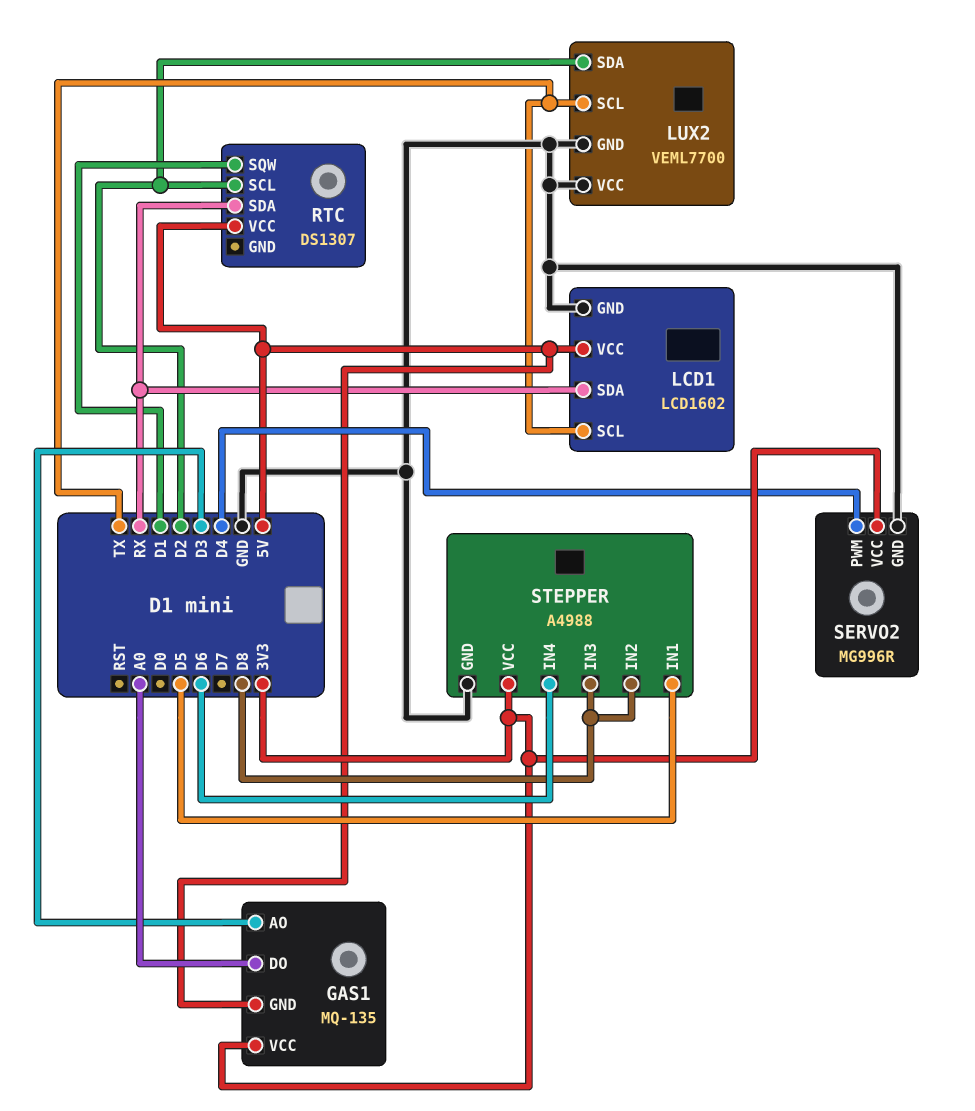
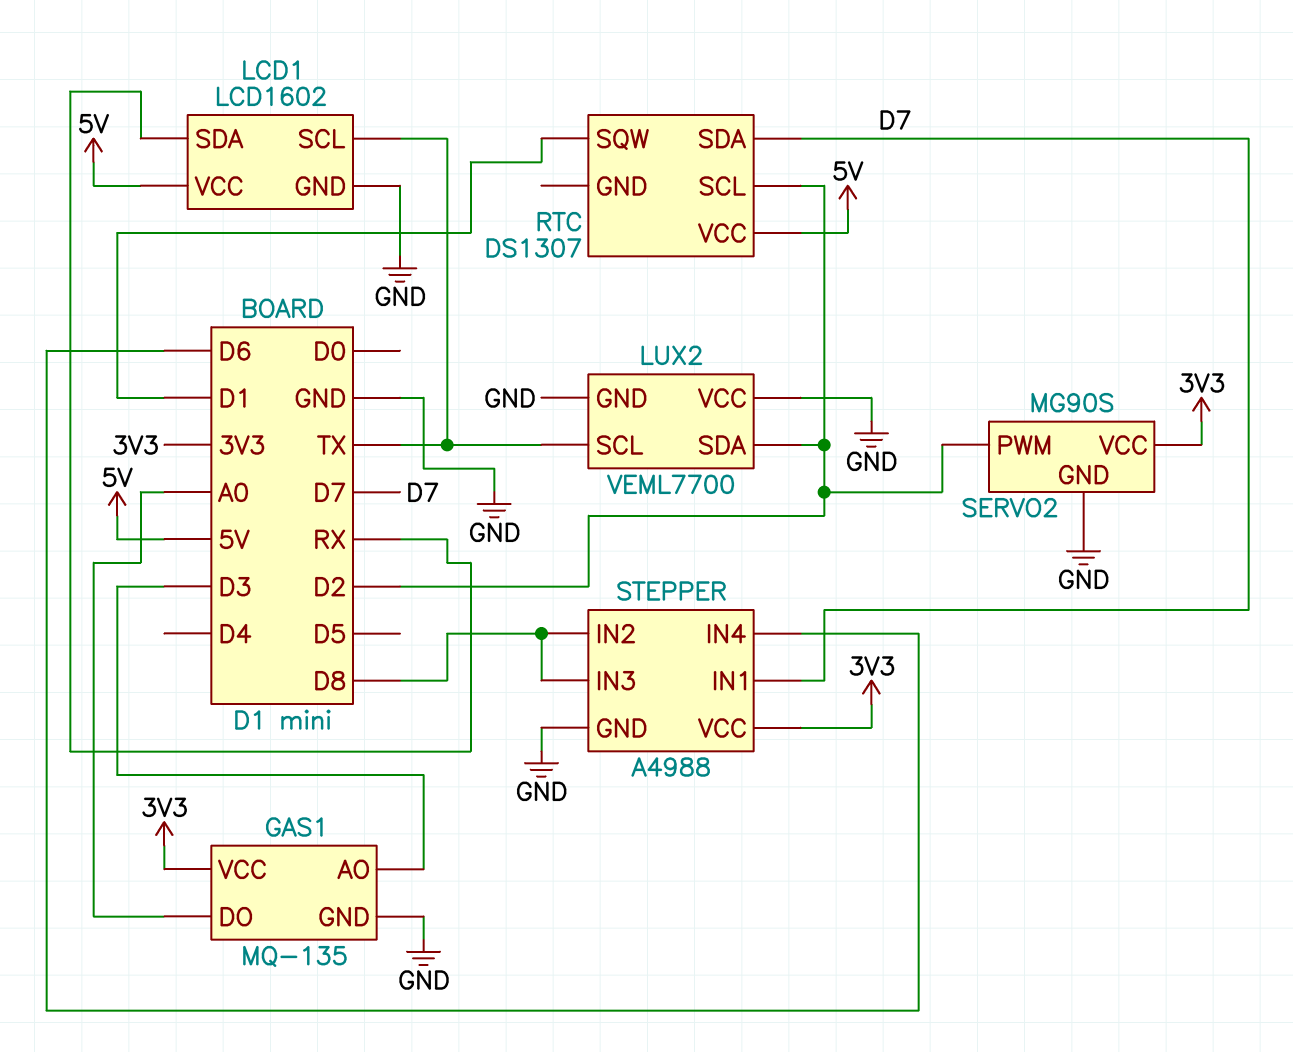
GAS1 pin GND: 5V -> GND
RTC pin SDA: RX -> D7
SERVO2: MG996R -> MG90S
SERVO2 pin PWM: D4 -> D2
STEPPER pin IN1: D5 -> D7

